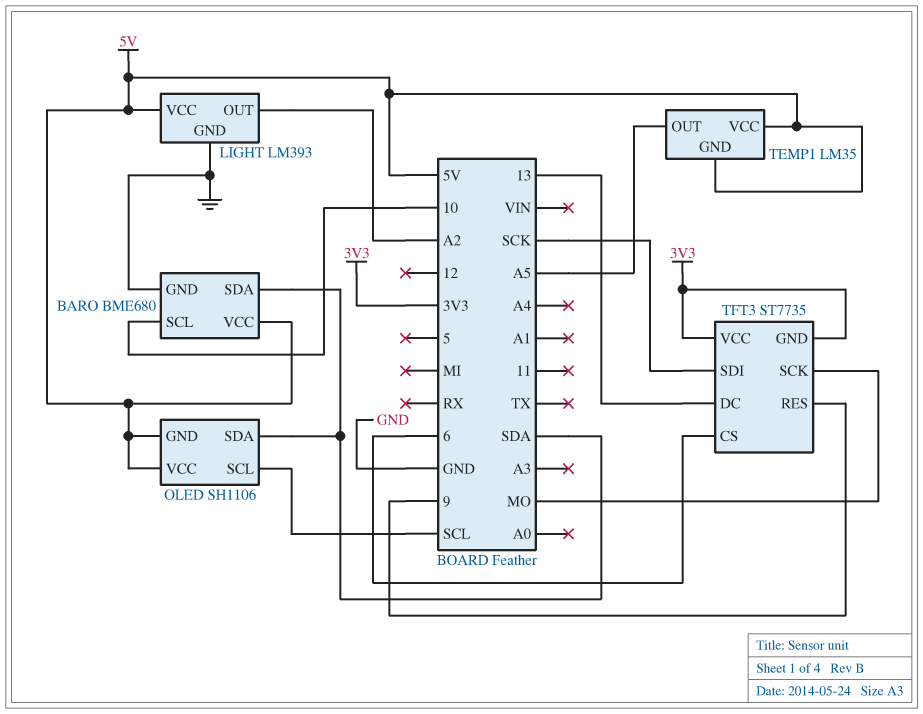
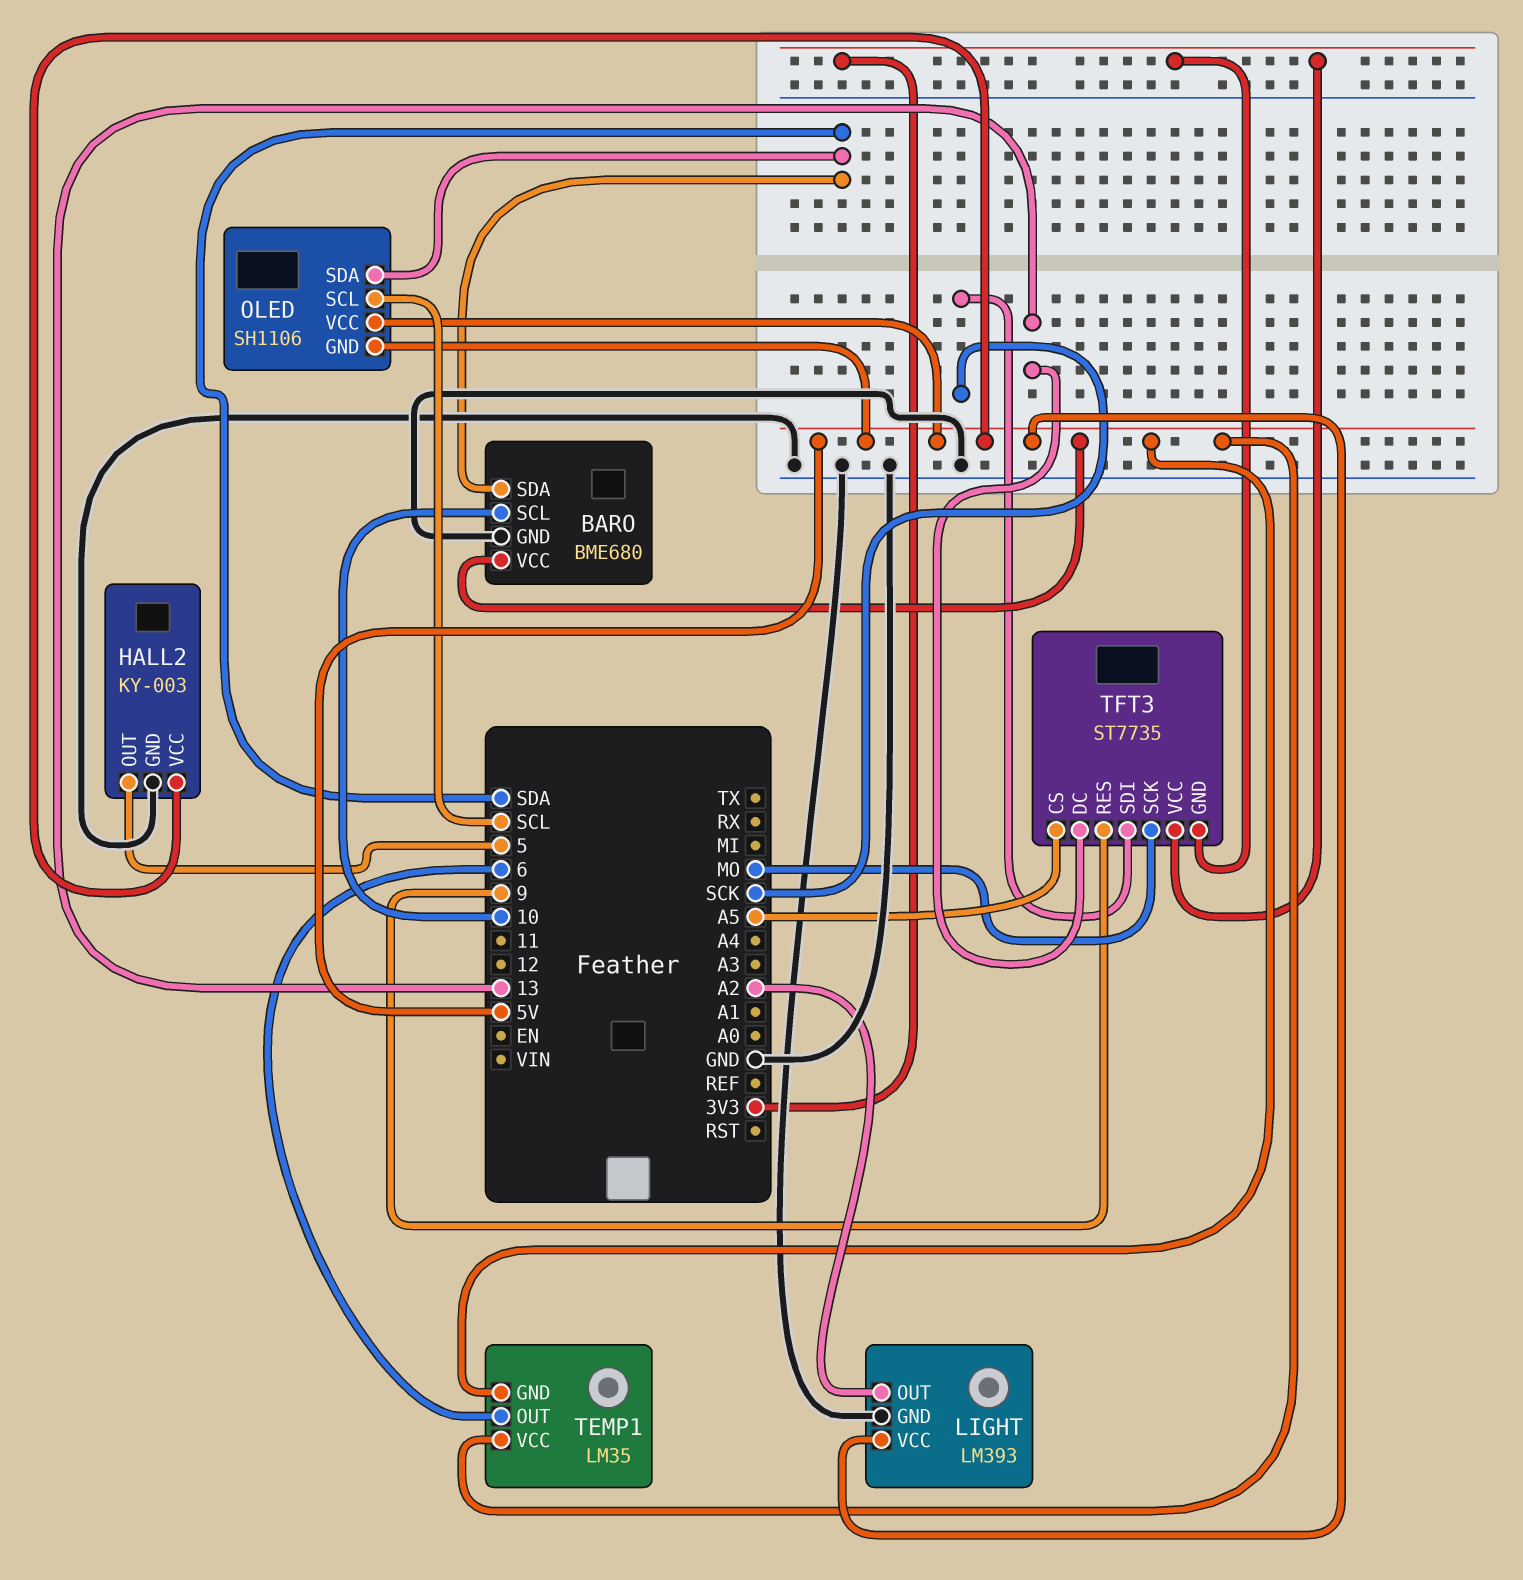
HALL2: none -> KY-003
HALL2 pin GND: none -> GND
HALL2 pin OUT: none -> 5
HALL2 pin VCC: none -> 5V
TEMP1 pin OUT: A5 -> 6
TFT3 pin CS: 6 -> A5

